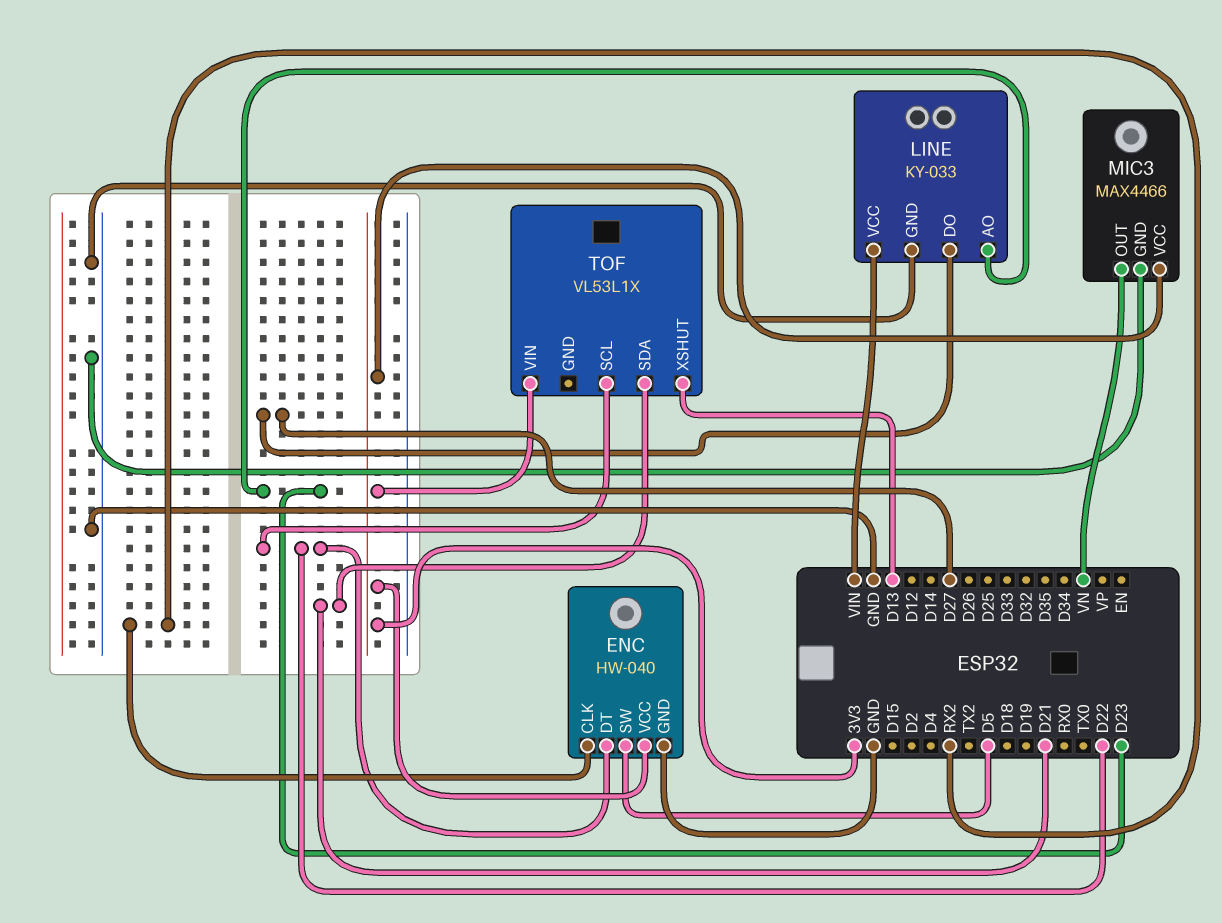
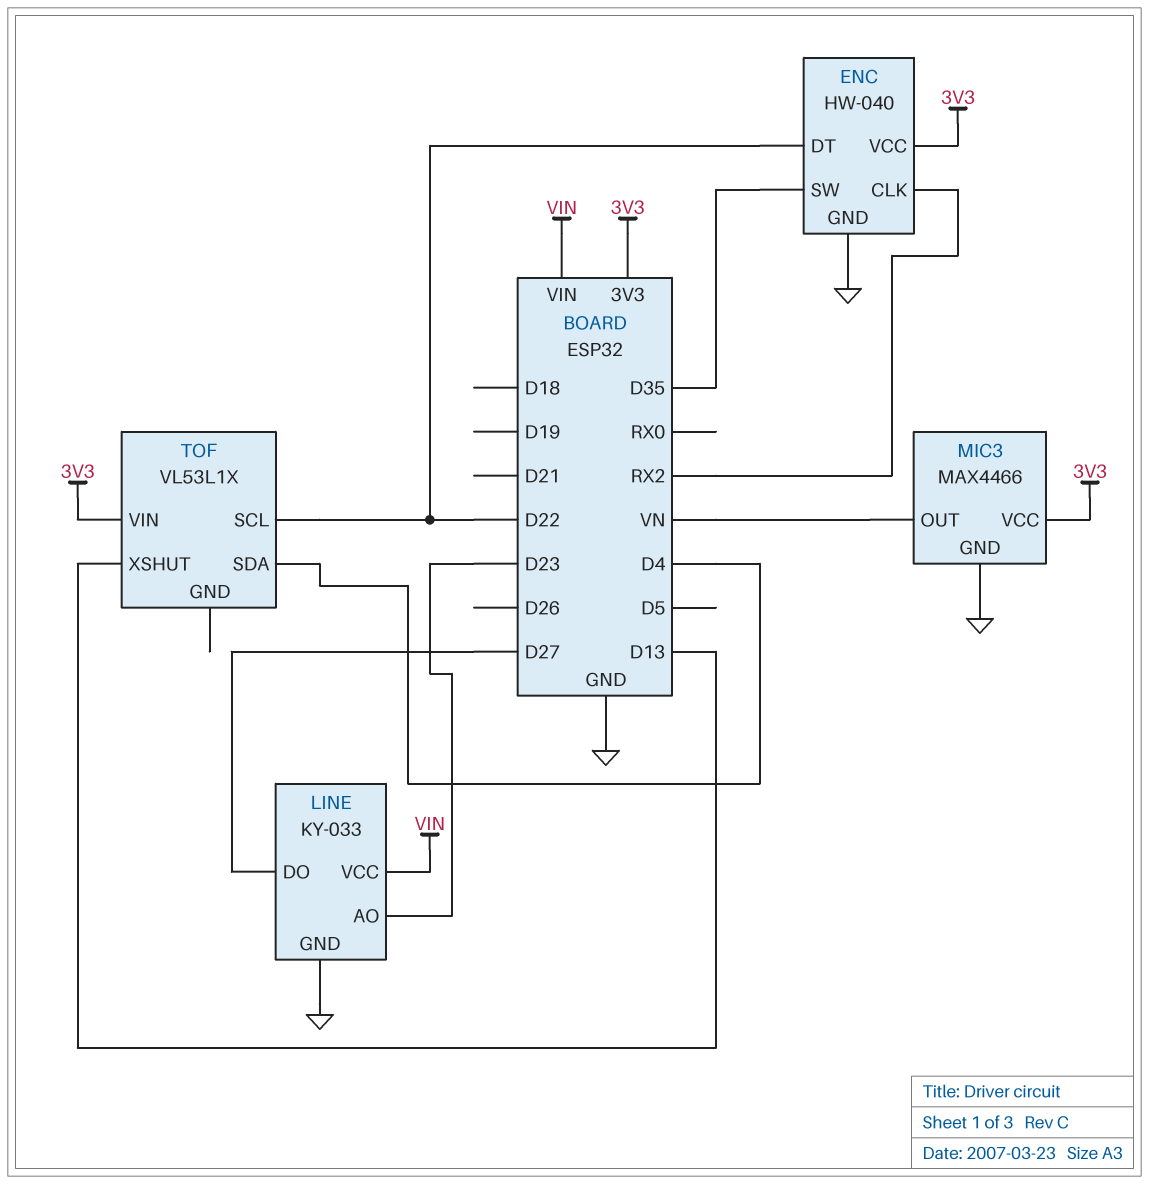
ENC pin SW: D5 -> D35
TOF pin SDA: D21 -> D4

